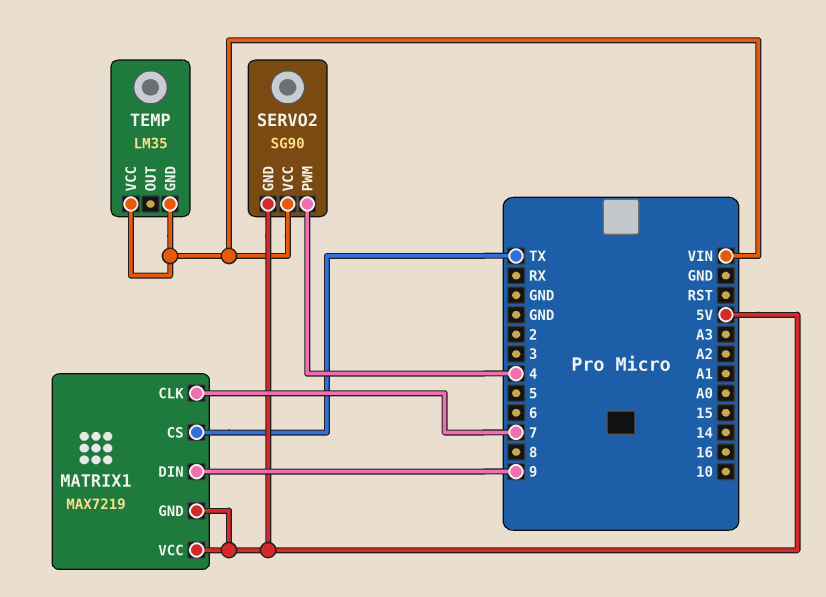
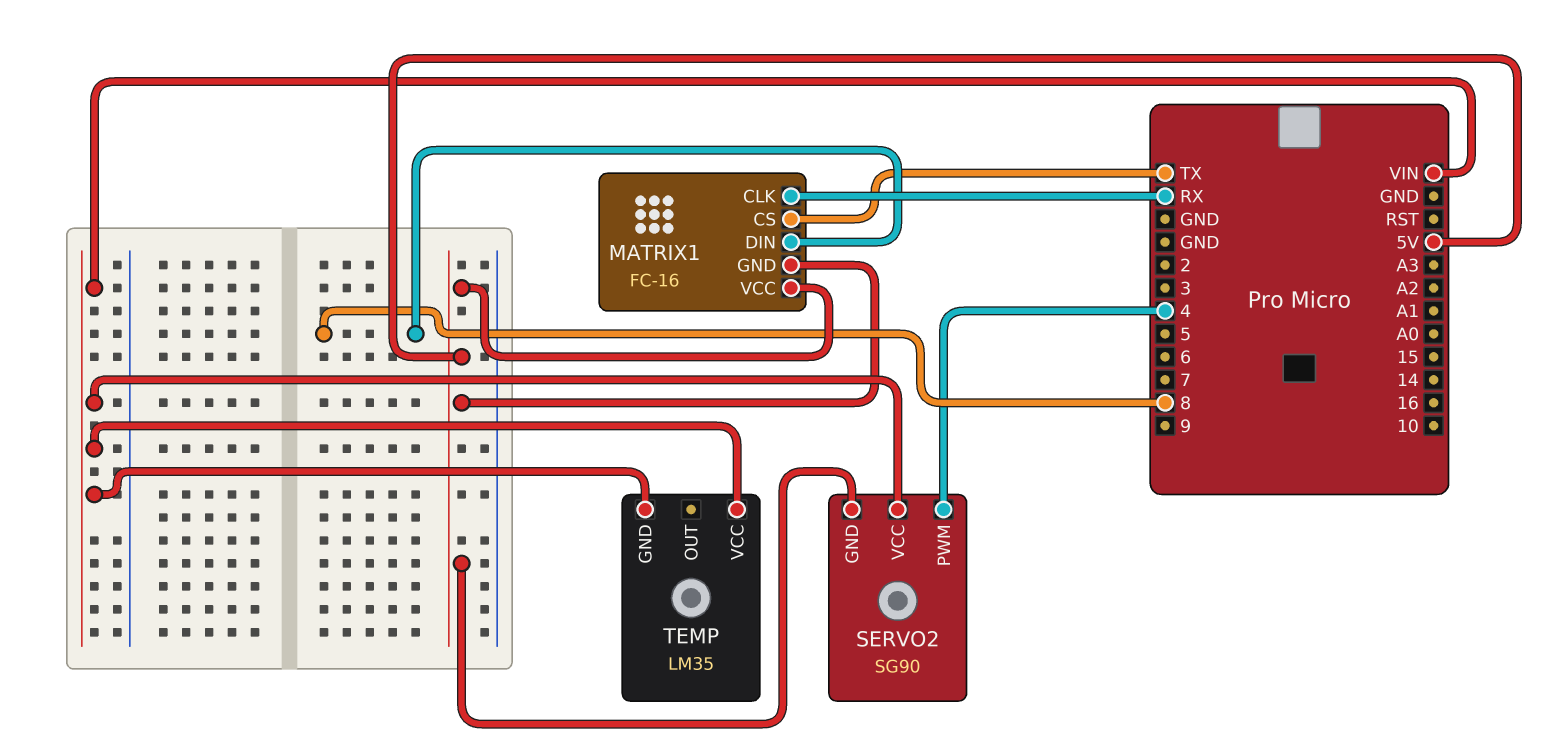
MATRIX1: MAX7219 -> FC-16
MATRIX1 pin CLK: 7 -> RX
MATRIX1 pin DIN: 9 -> 8

